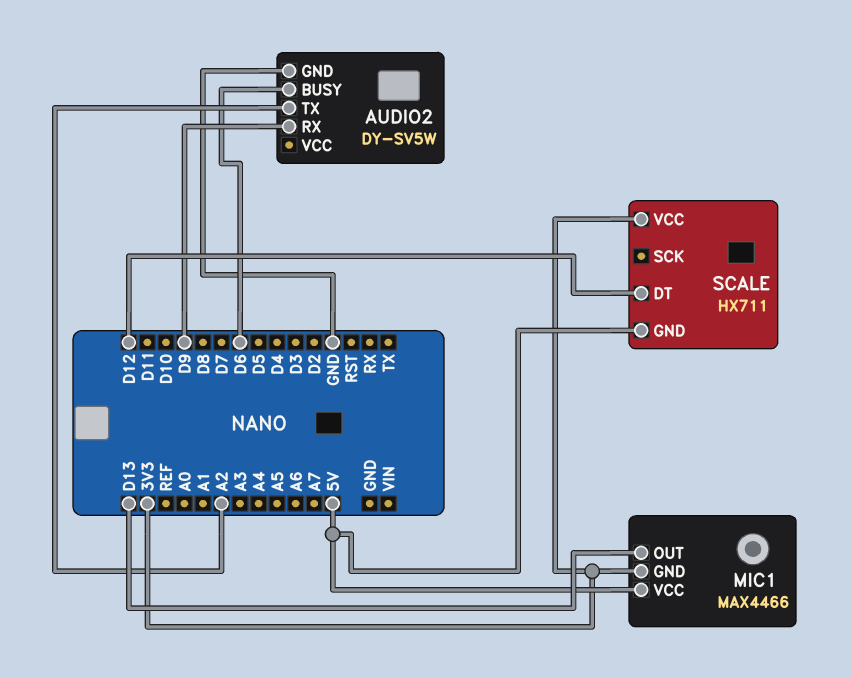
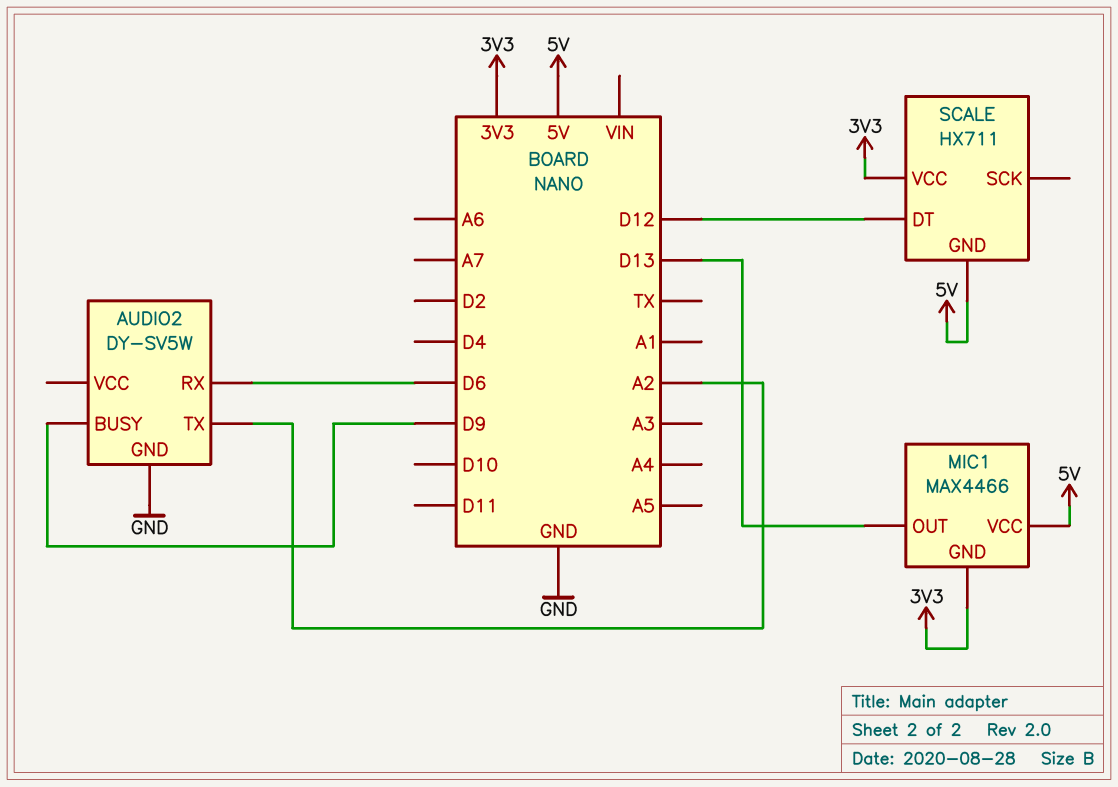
AUDIO2 pin BUSY: D6 -> D9
AUDIO2 pin RX: D9 -> D6

